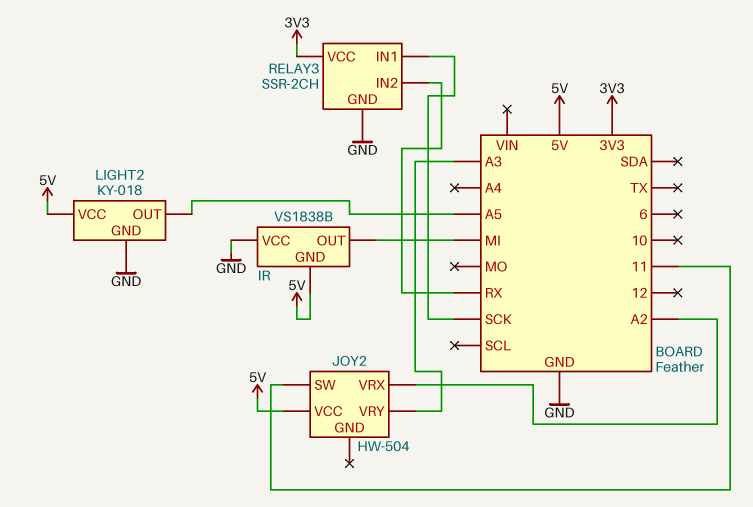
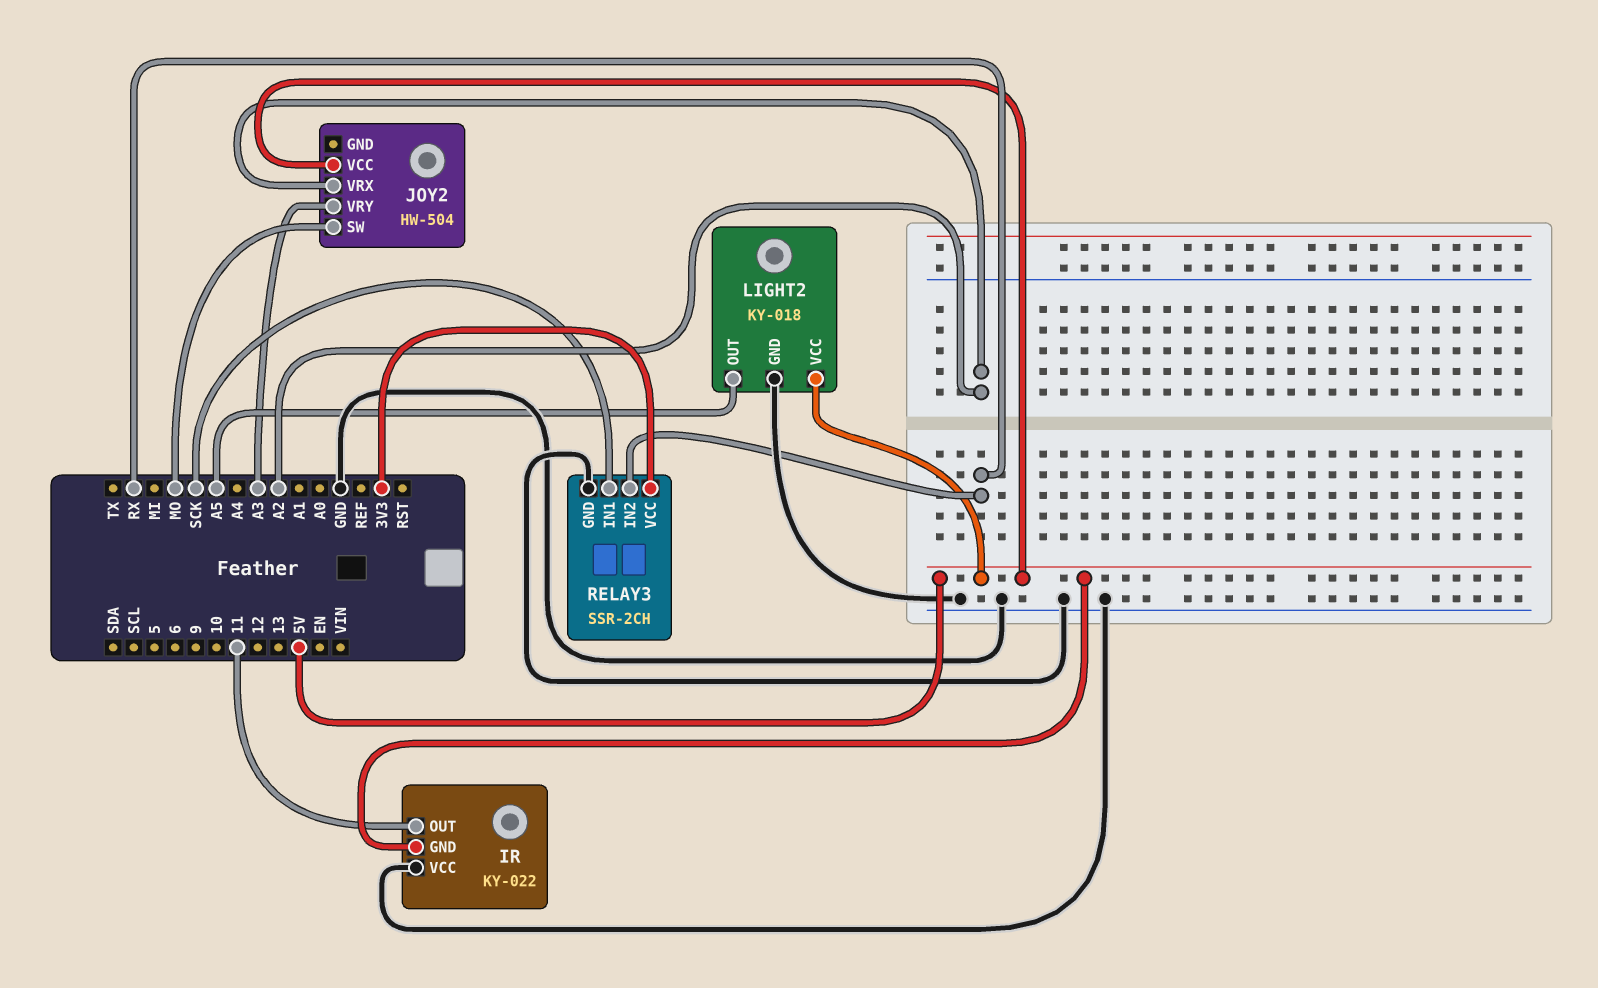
IR: VS1838B -> KY-022
IR pin OUT: MI -> 11
JOY2 pin SW: 11 -> MO

